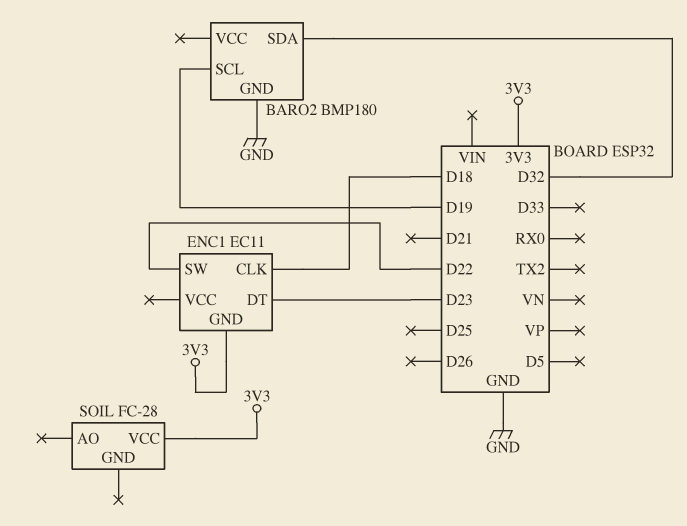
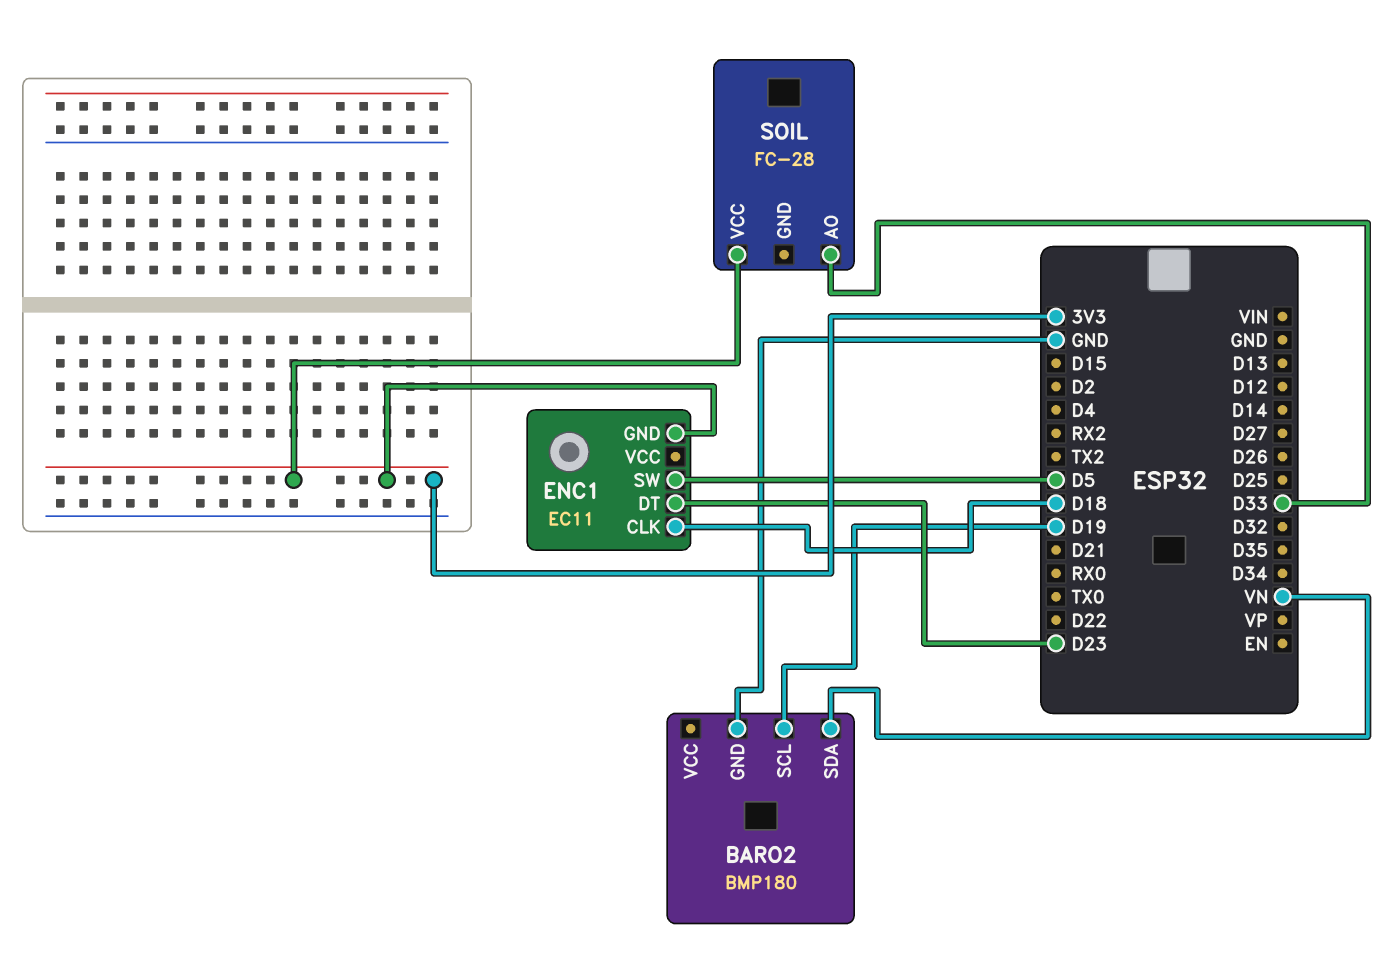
BARO2 pin SDA: D32 -> VN
ENC1 pin SW: D22 -> D5
SOIL pin AO: none -> D33

